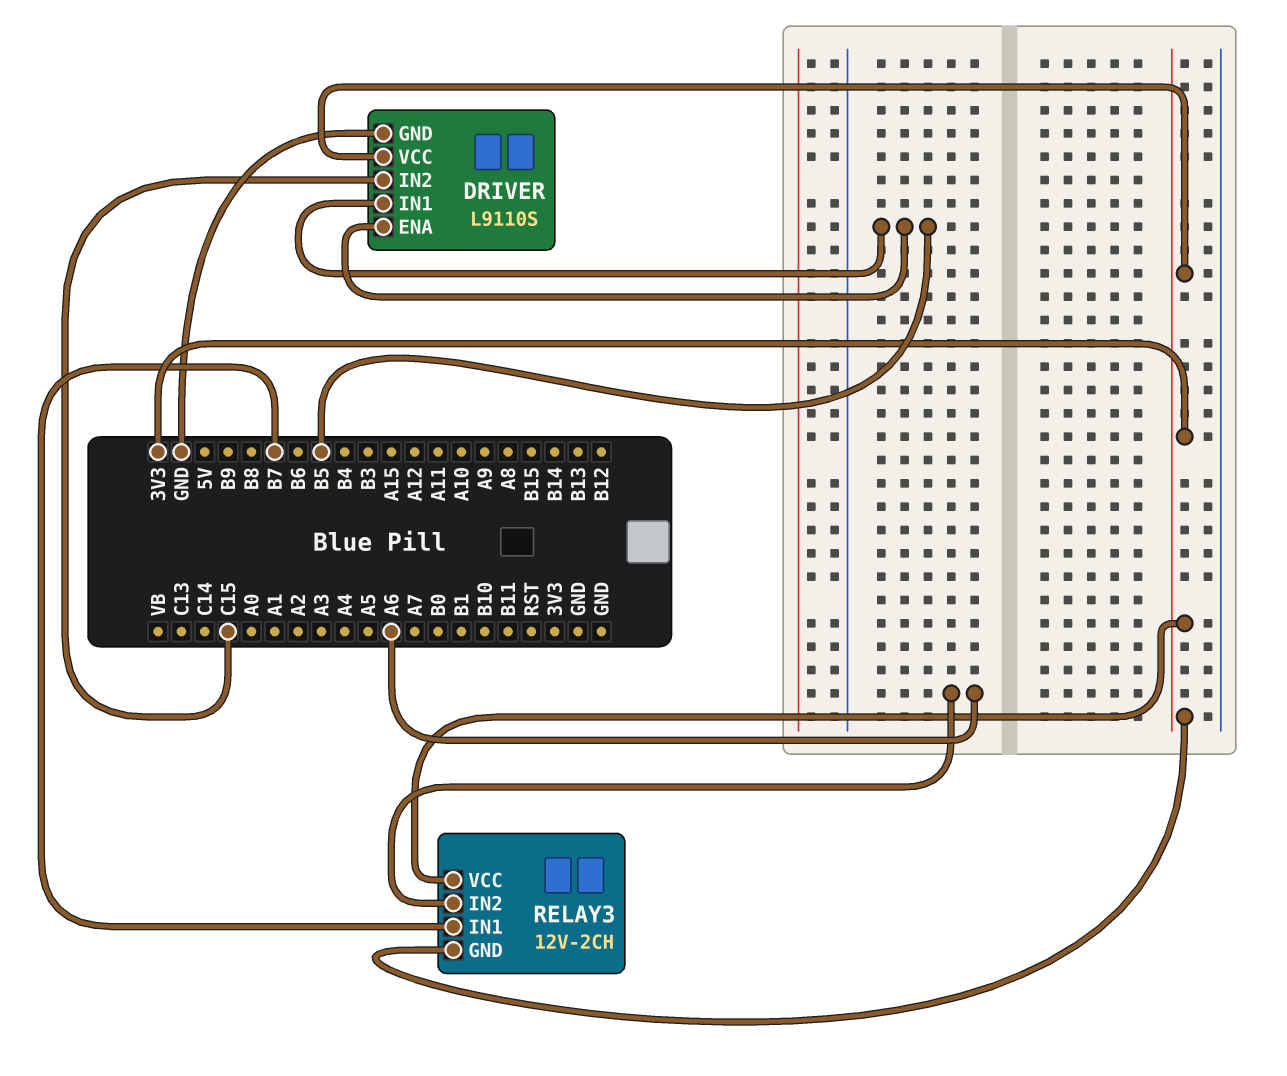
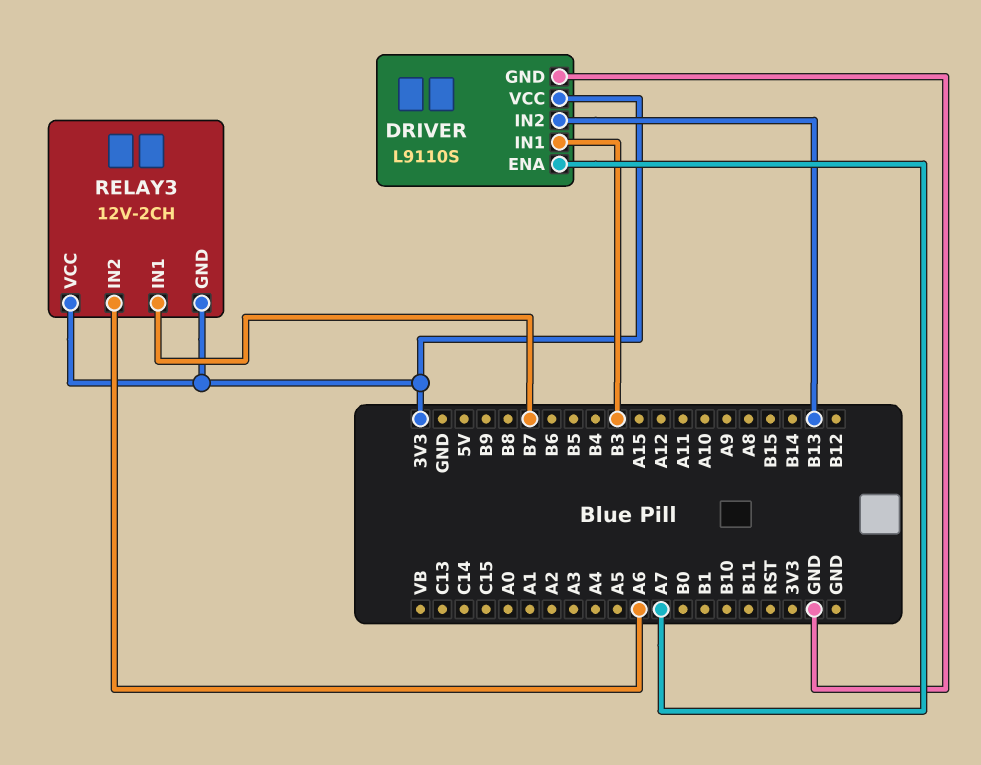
DRIVER pin ENA: B5 -> A7
DRIVER pin IN1: B5 -> B3
DRIVER pin IN2: C15 -> B13

